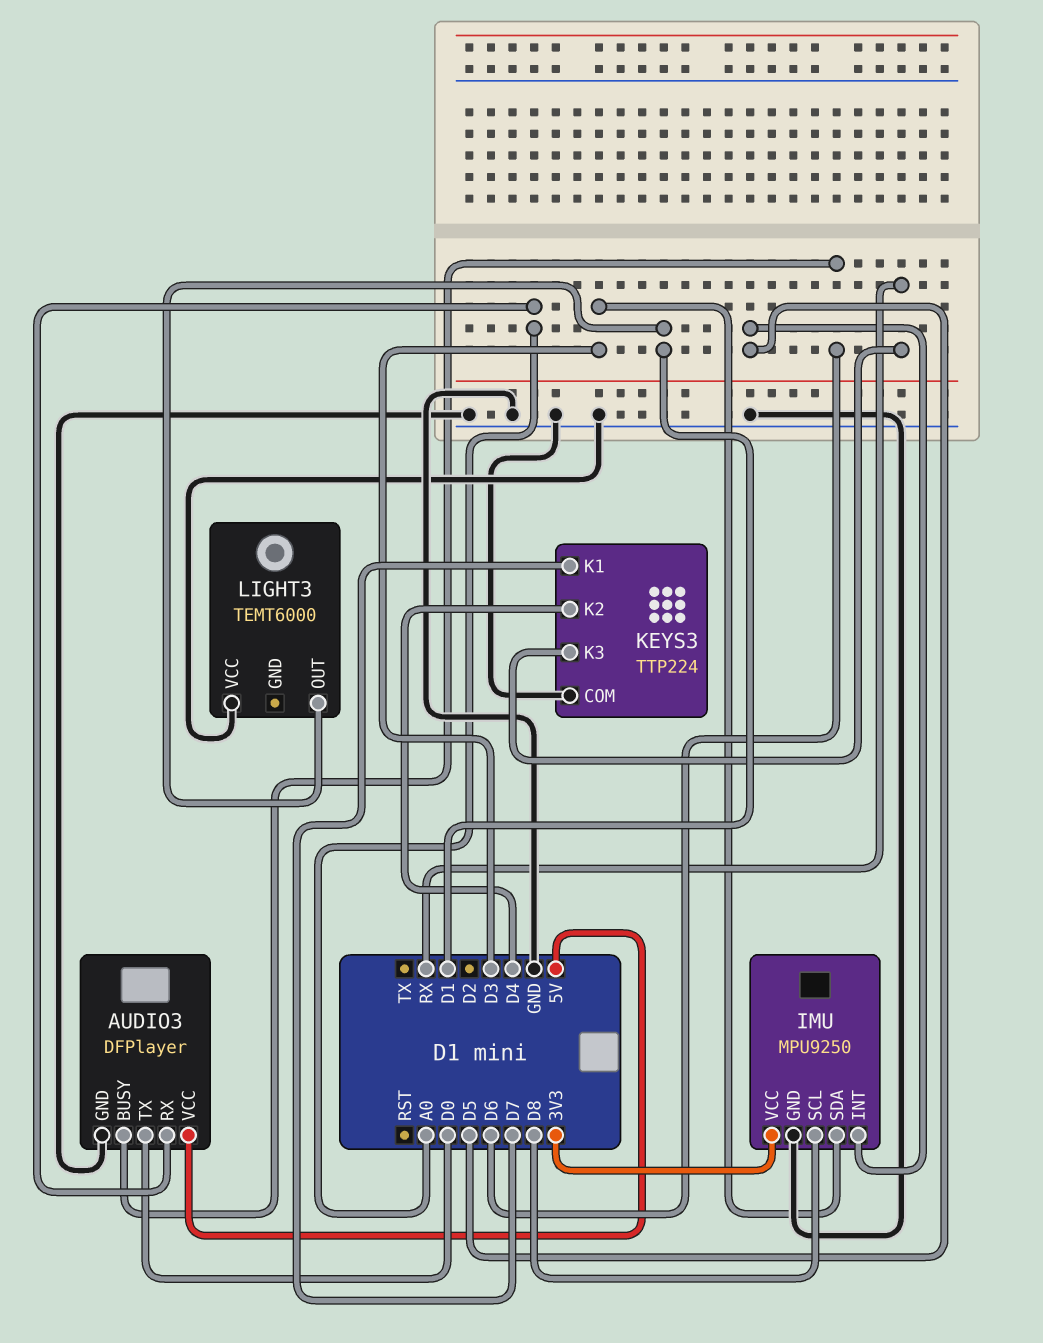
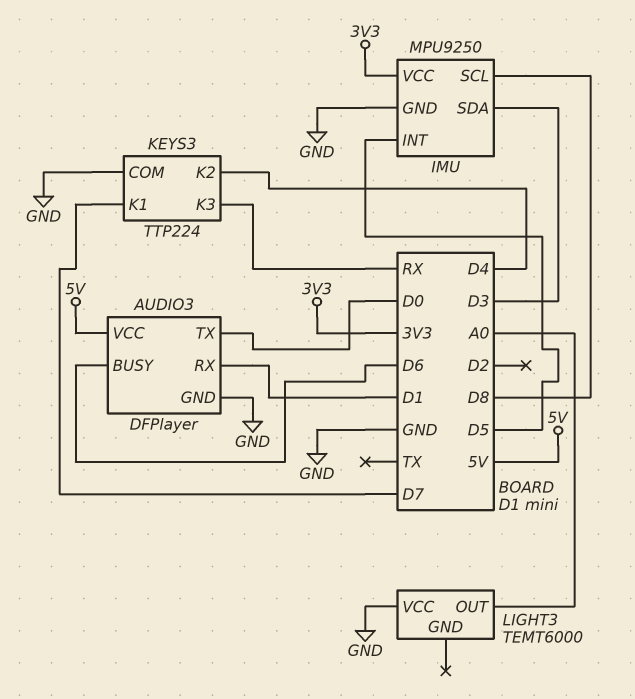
AUDIO3 pin RX: A0 -> D1
LIGHT3 pin OUT: D1 -> A0

